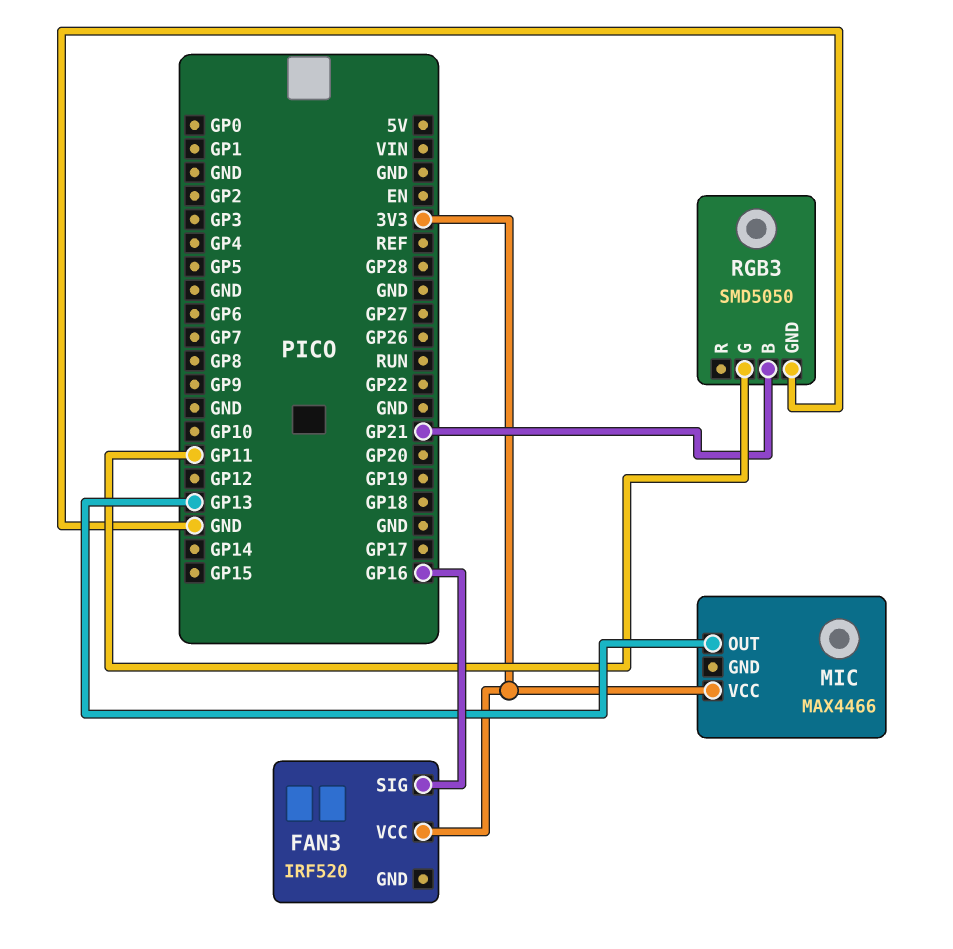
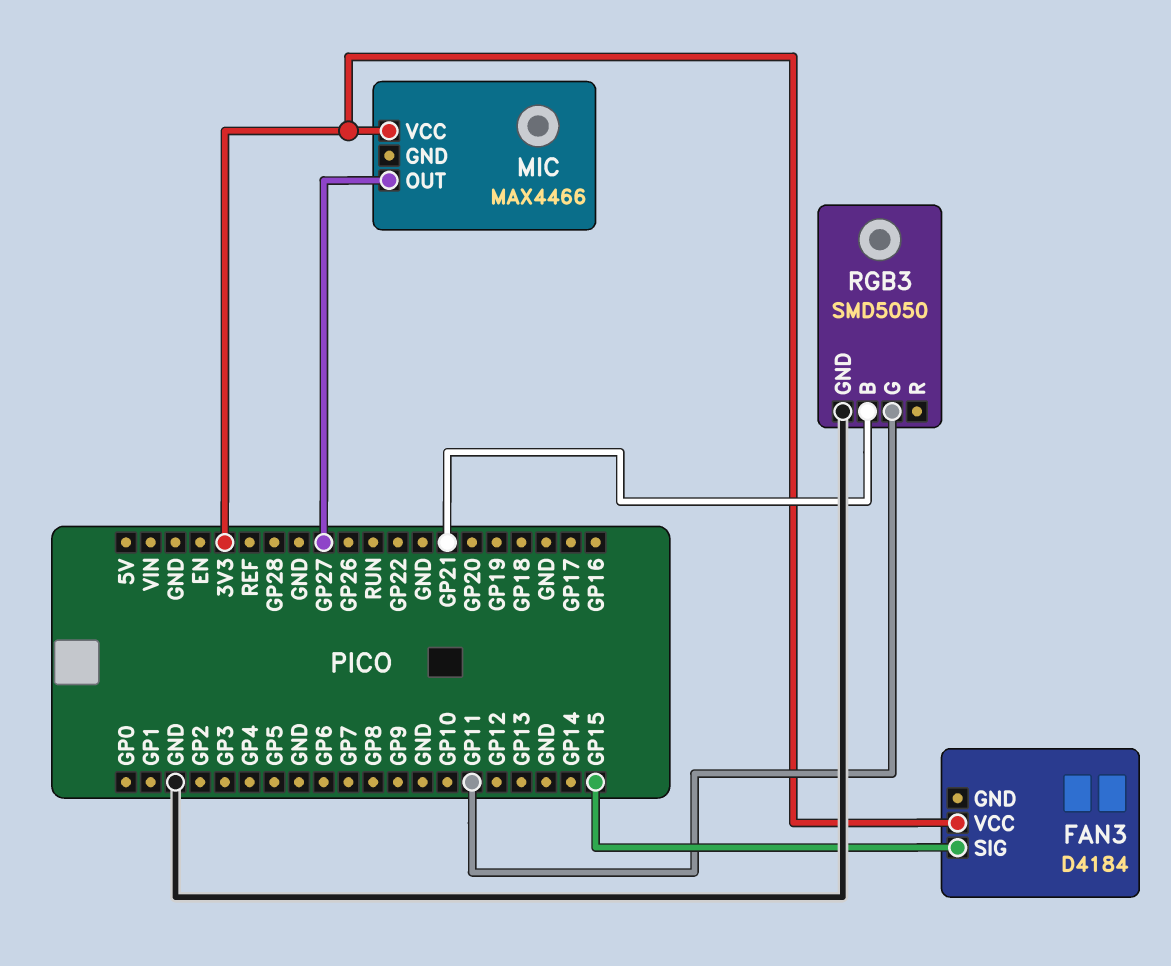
FAN3: IRF520 -> D4184
FAN3 pin SIG: GP16 -> GP15
MIC pin OUT: GP13 -> GP27

